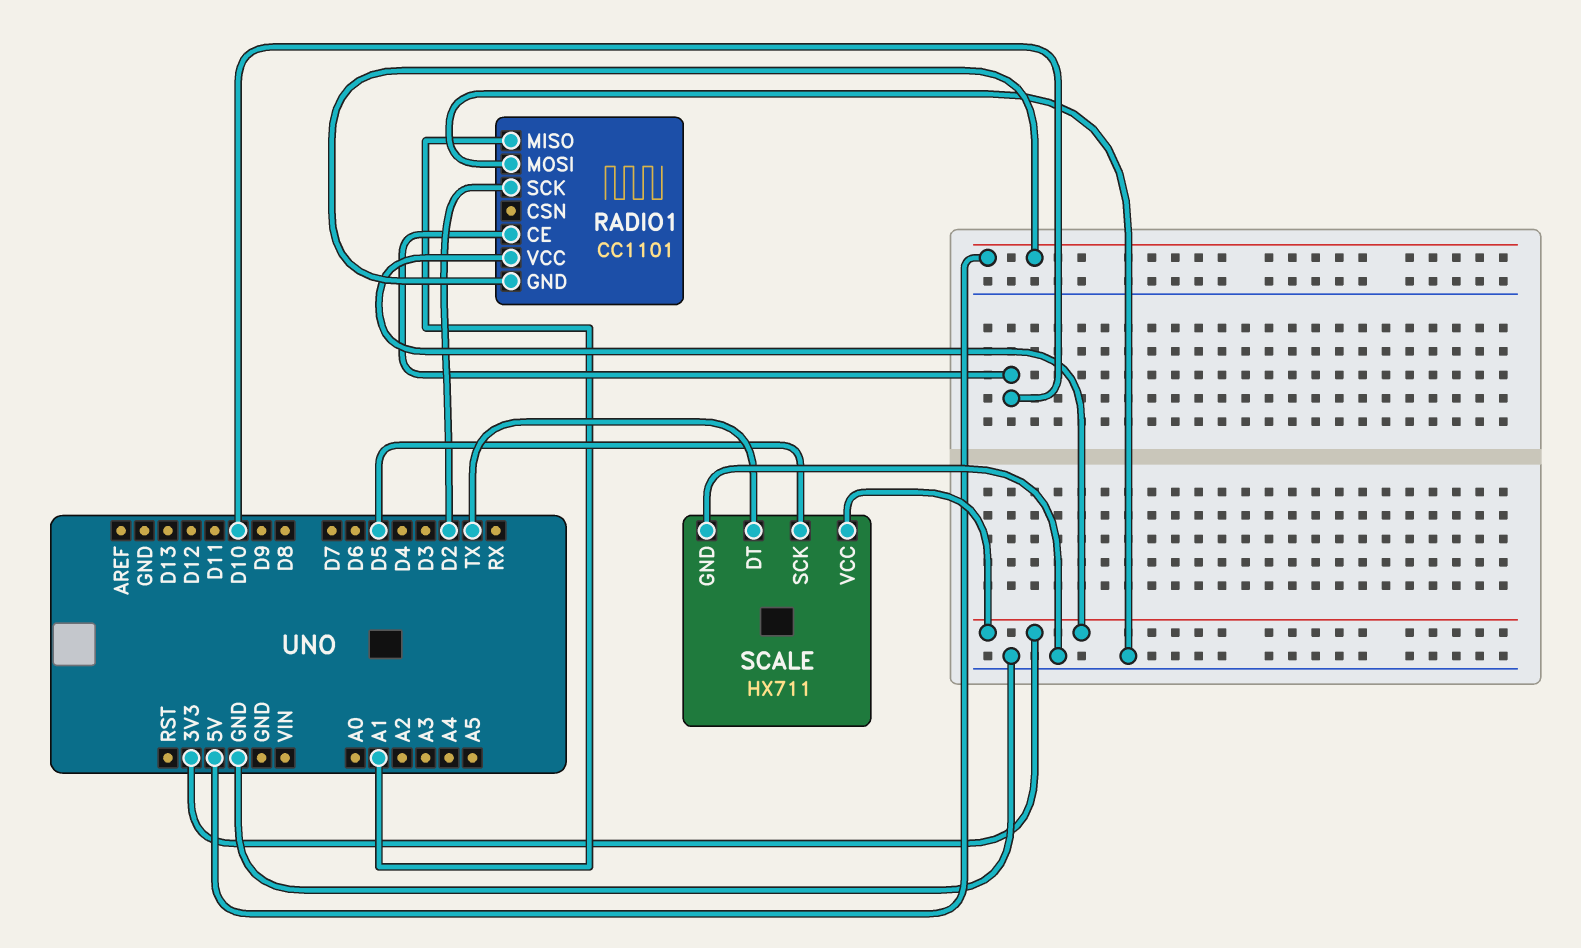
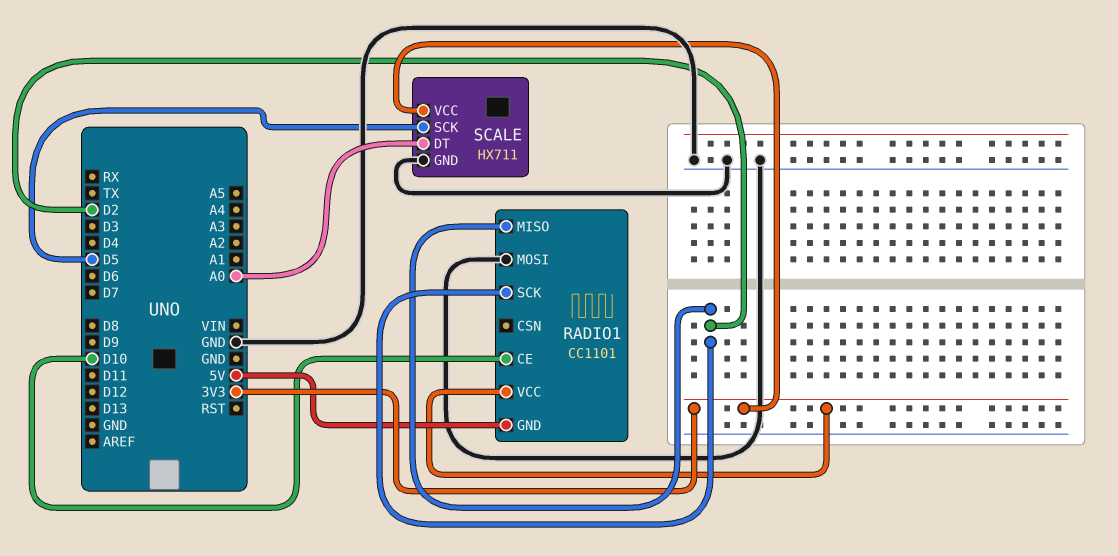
RADIO1 pin MISO: A1 -> D2
SCALE pin DT: TX -> A0

